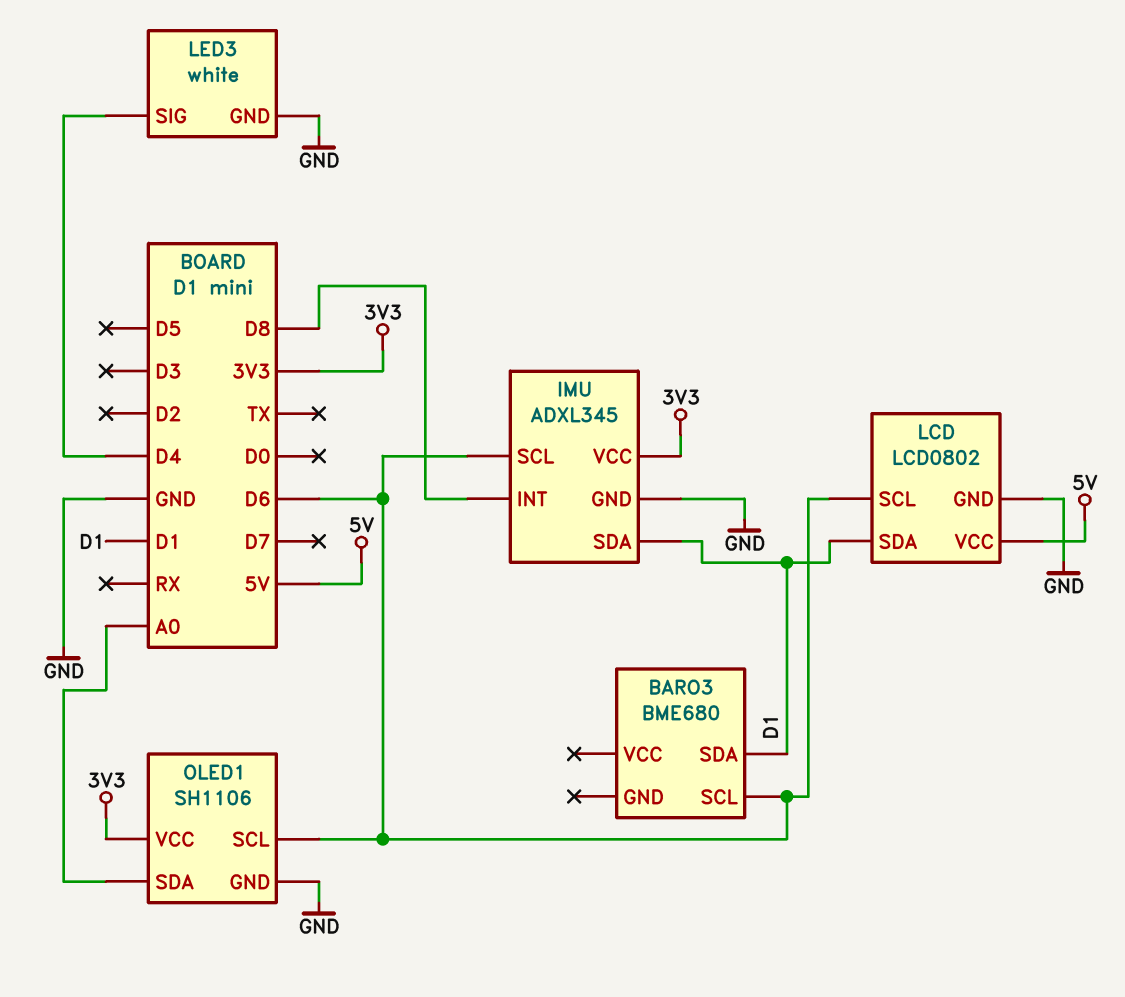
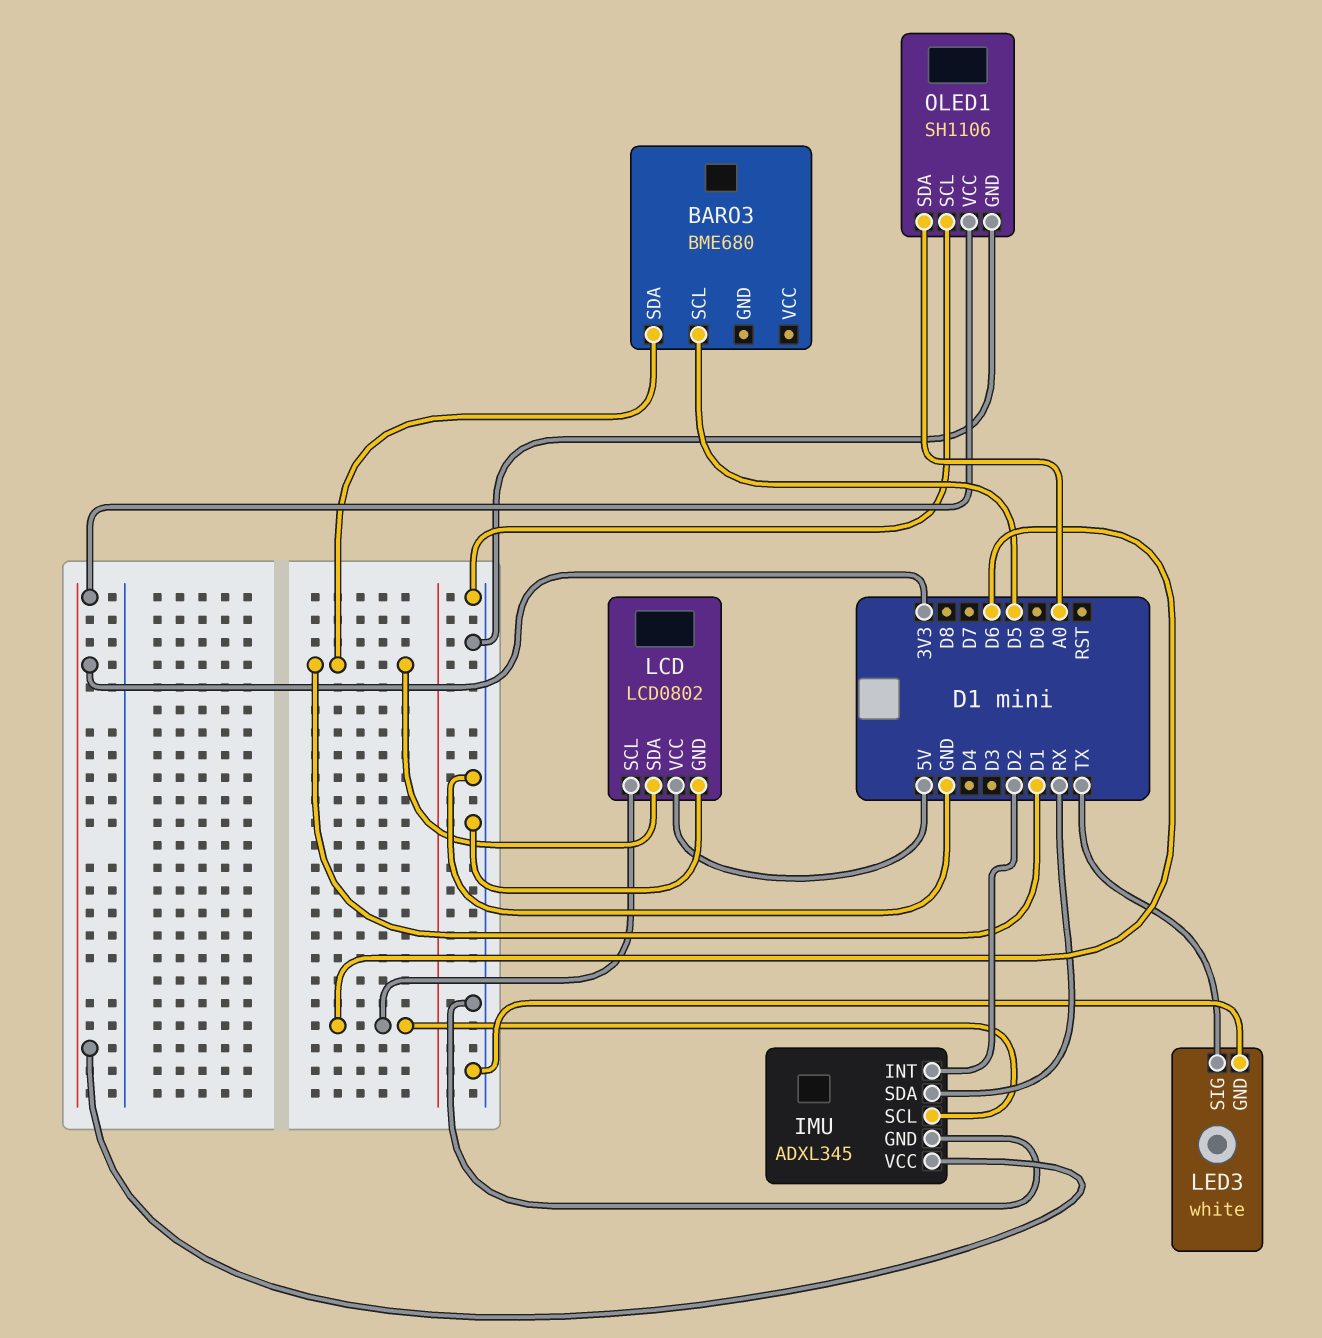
BARO3 pin SCL: D6 -> D5
IMU pin INT: D8 -> D2
IMU pin SDA: D1 -> RX
LED3 pin SIG: D4 -> TX
OLED1 pin SCL: D6 -> GND

